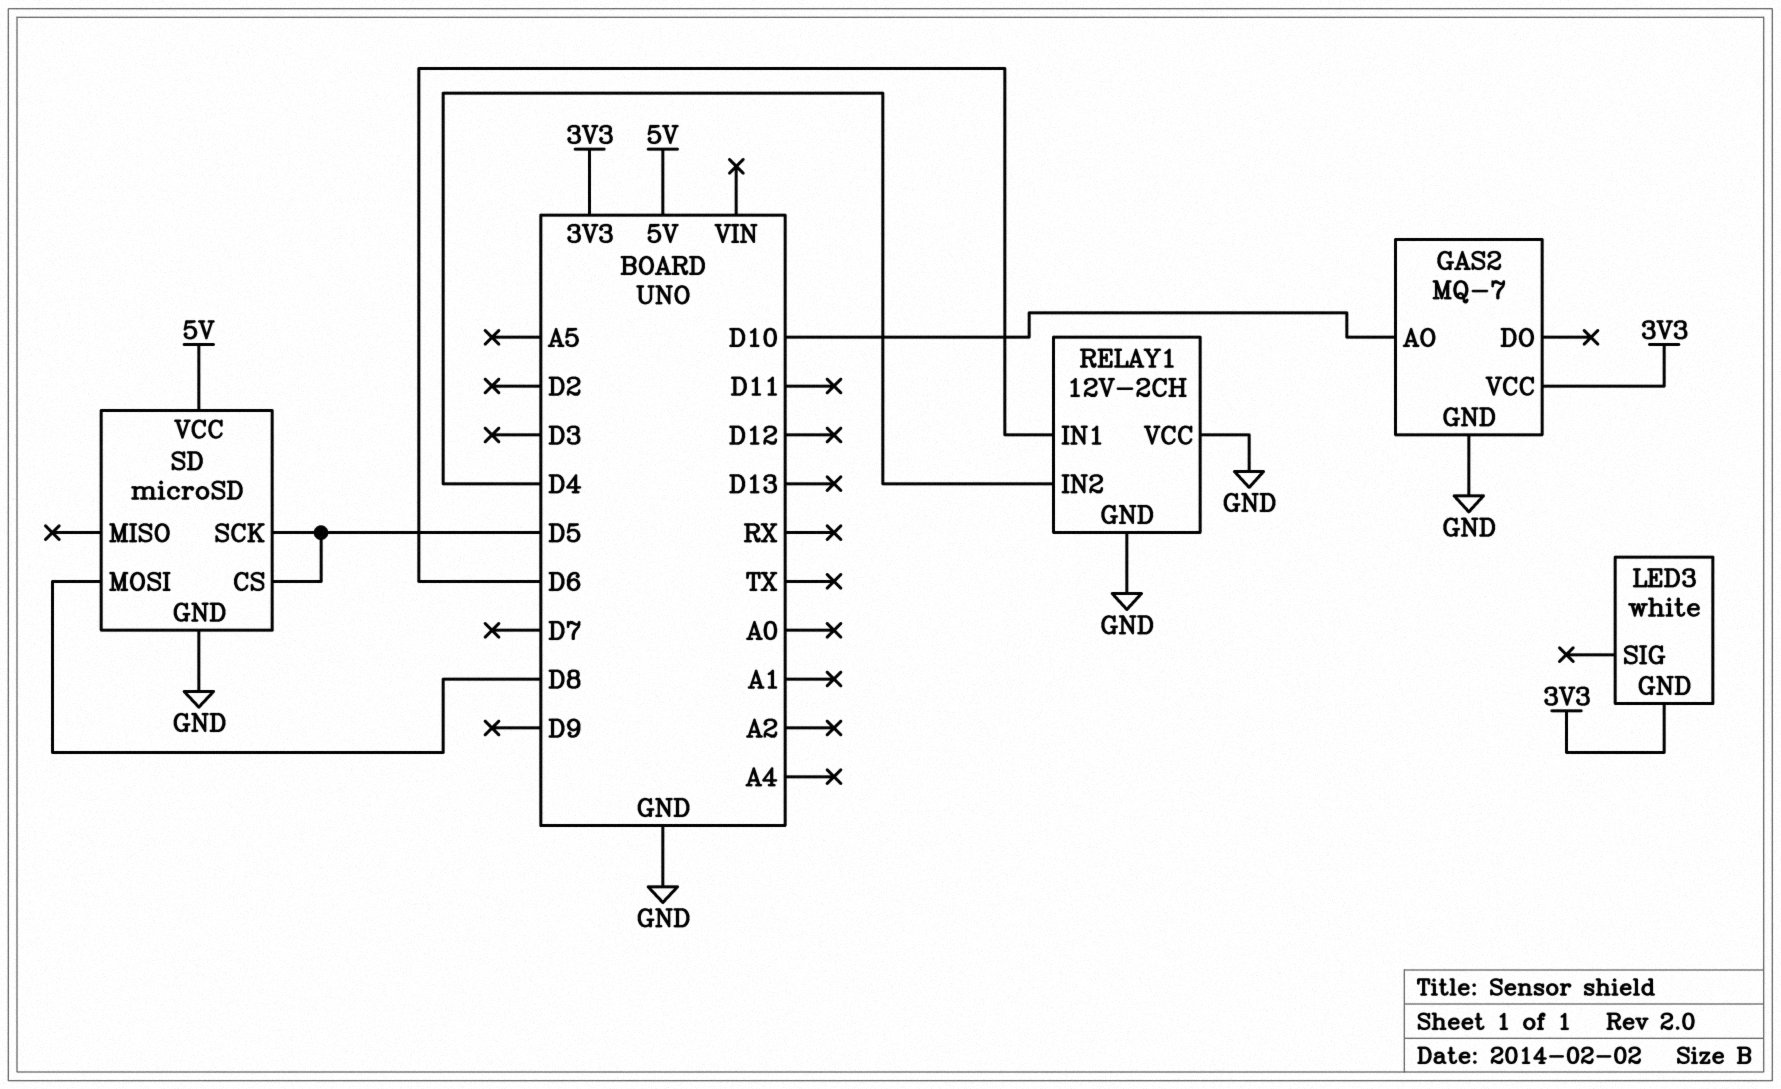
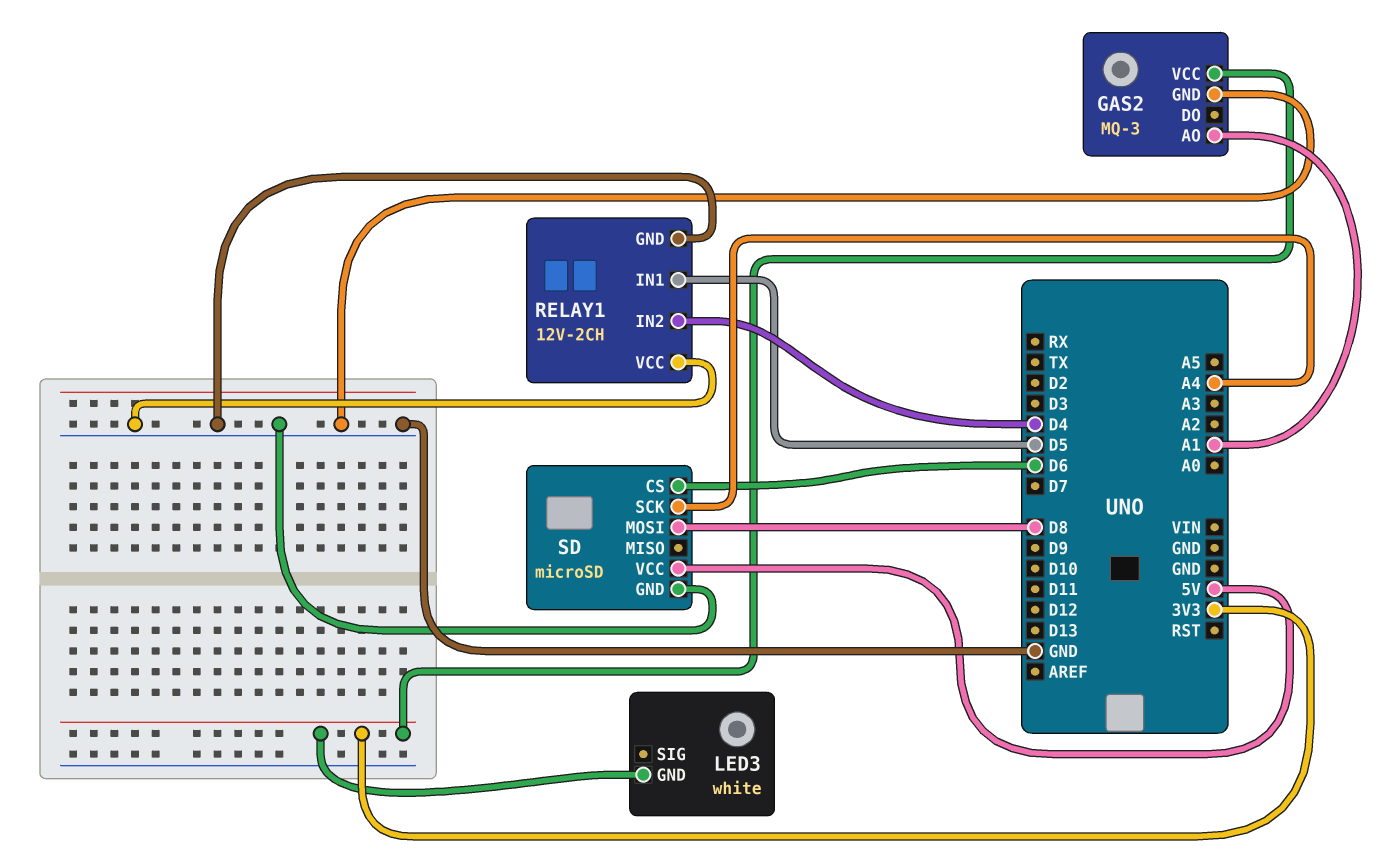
GAS2: MQ-7 -> MQ-3
GAS2 pin AO: D10 -> A1
RELAY1 pin IN1: D6 -> D5
SD pin CS: D5 -> D6
SD pin SCK: D5 -> A4

